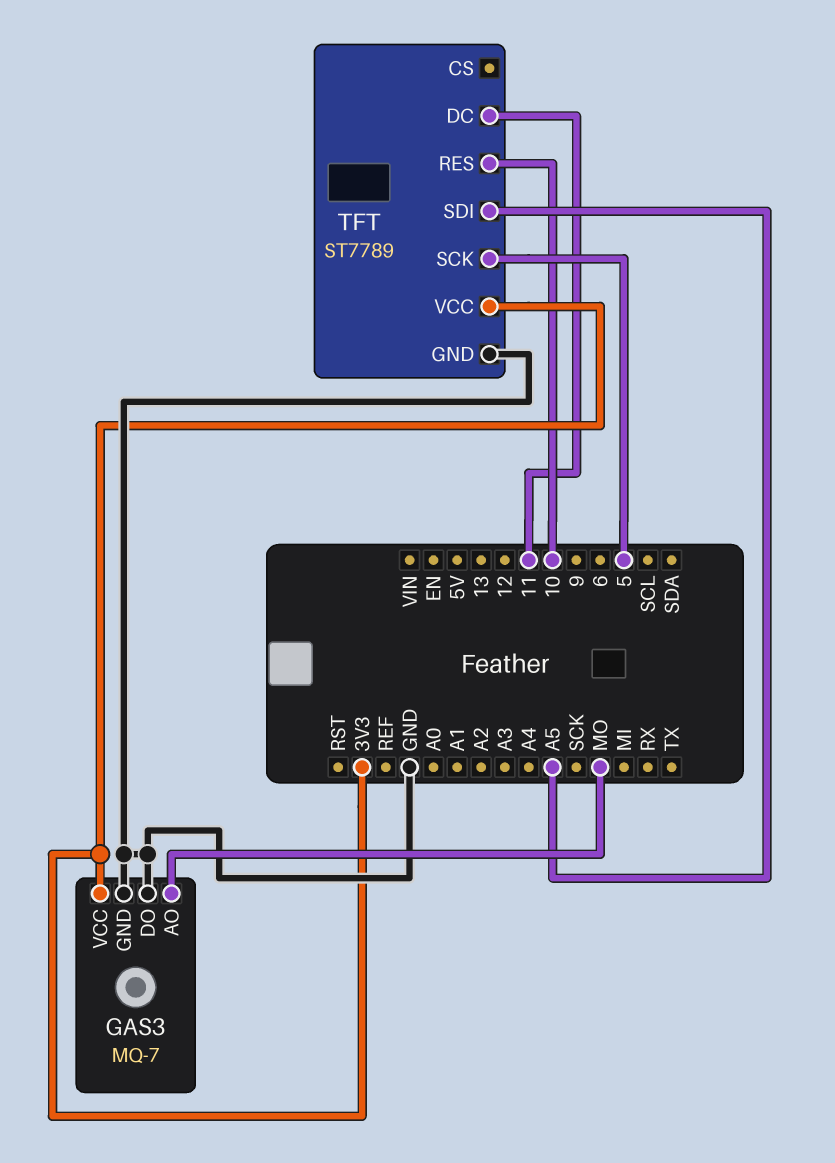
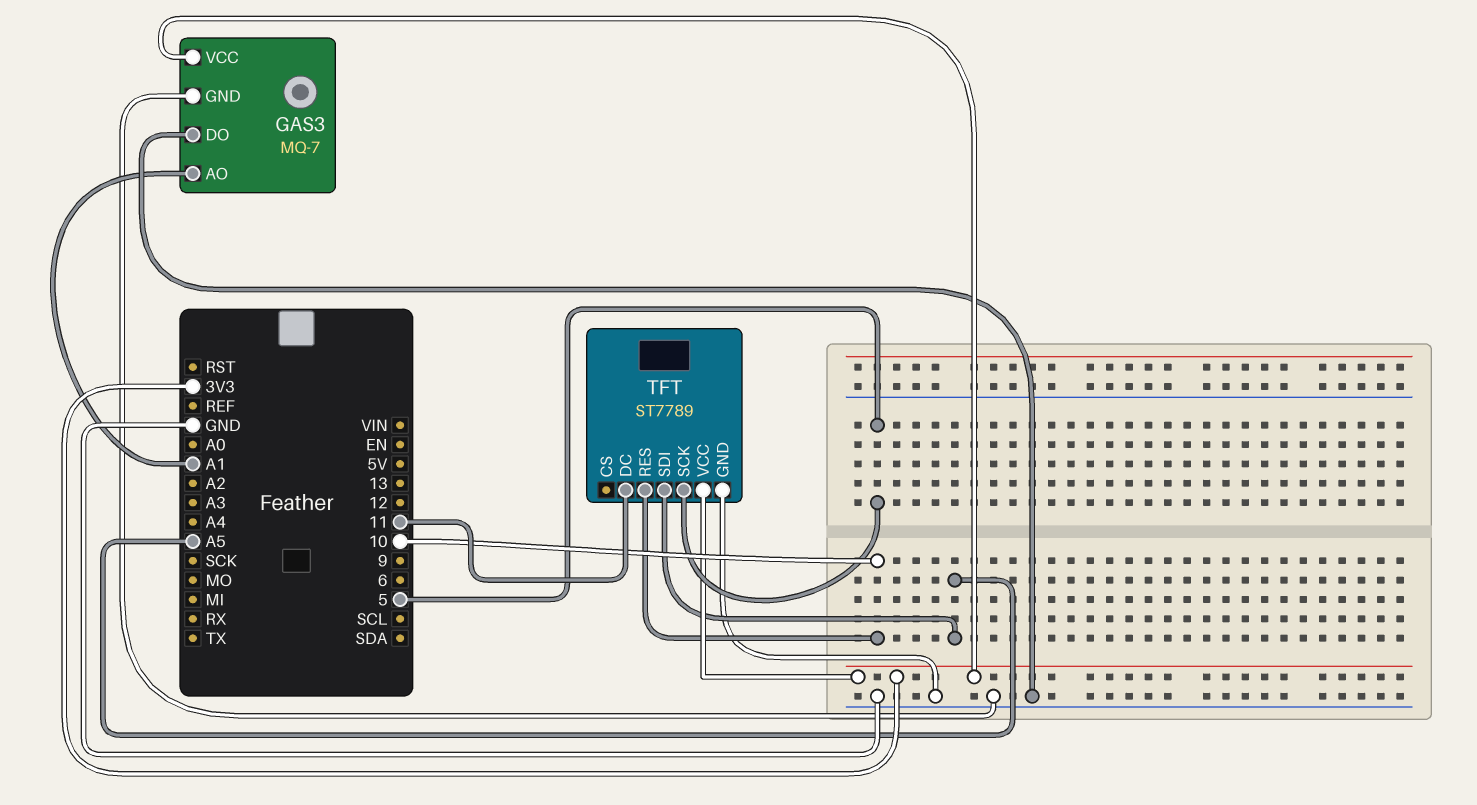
GAS3 pin AO: MO -> A1

